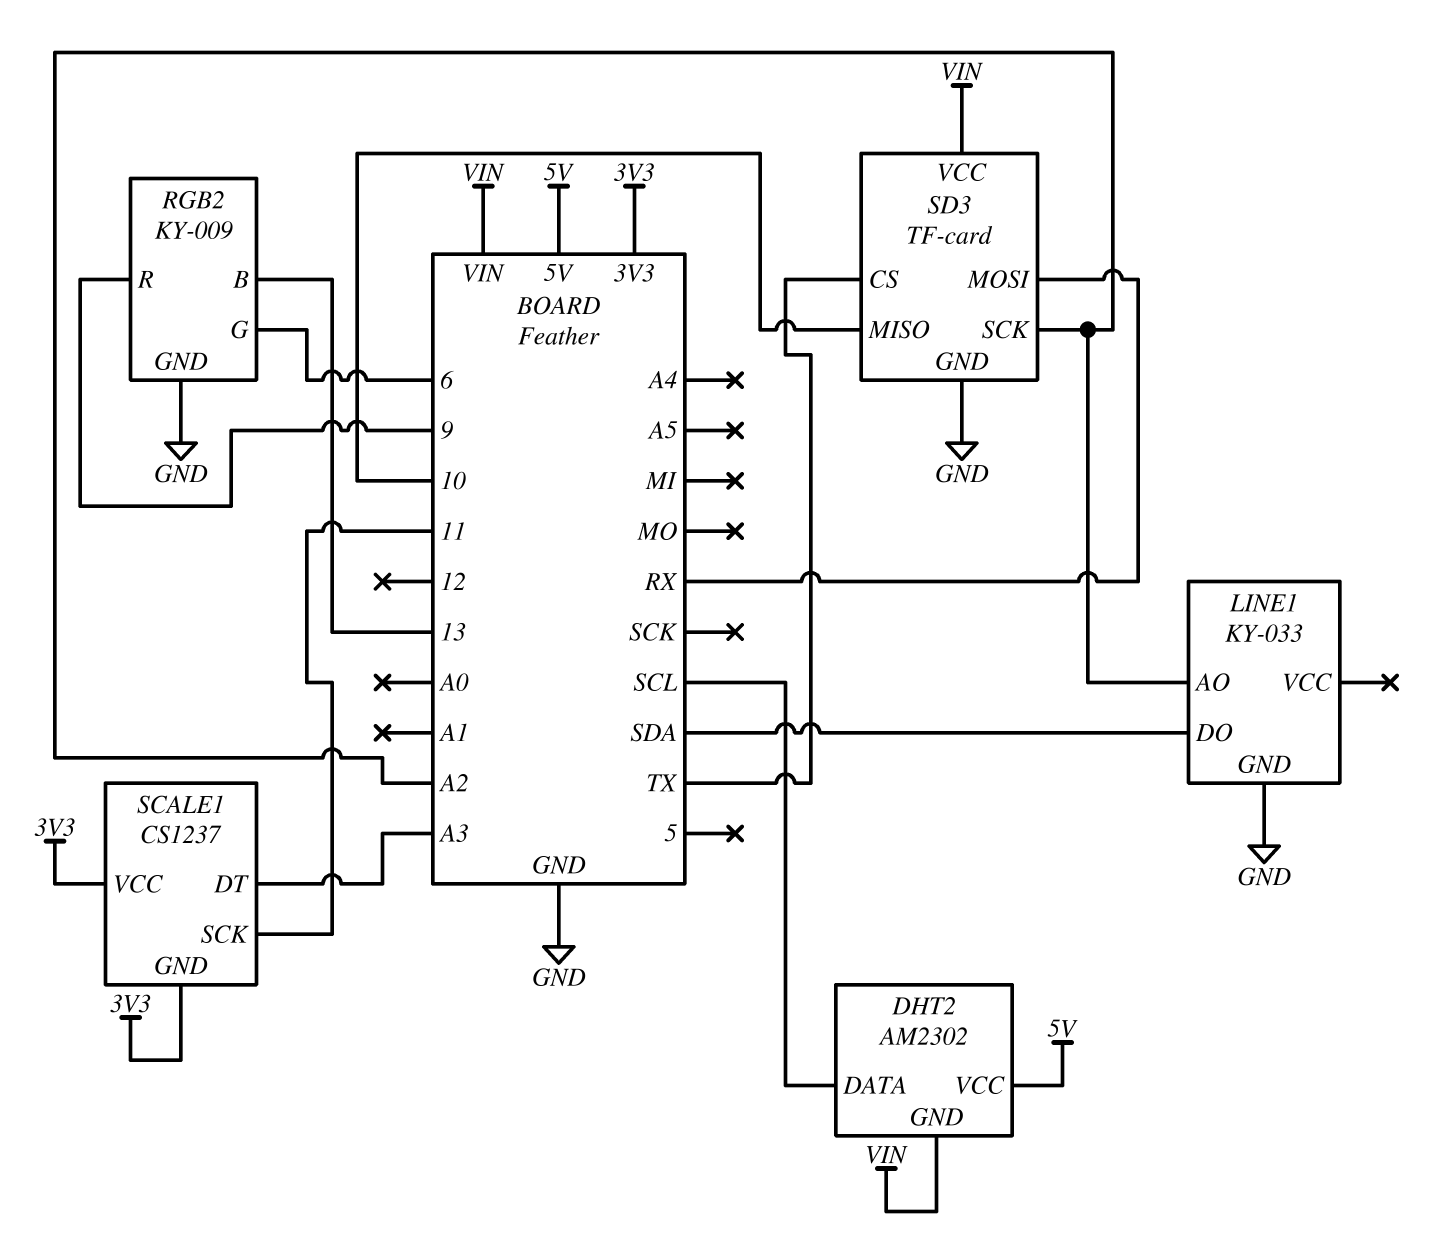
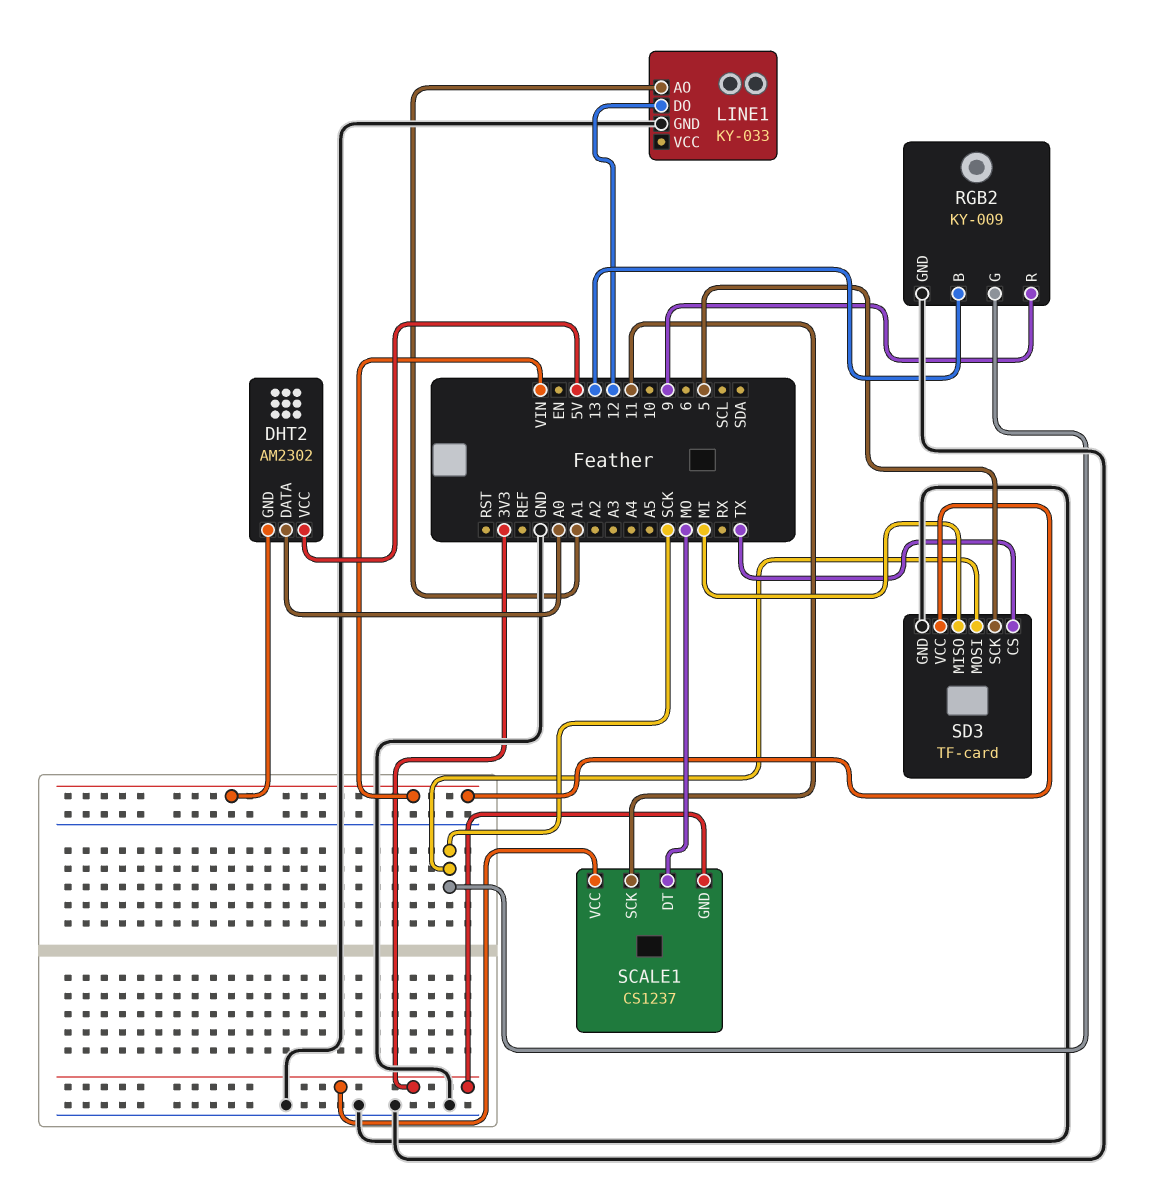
DHT2 pin DATA: SCL -> A0
LINE1 pin AO: A2 -> A1
LINE1 pin DO: SDA -> 12
RGB2 pin G: 6 -> SCK
SCALE1 pin DT: A3 -> MO
SD3 pin MISO: 10 -> MI
SD3 pin MOSI: RX -> SCK
SD3 pin SCK: A2 -> 5

